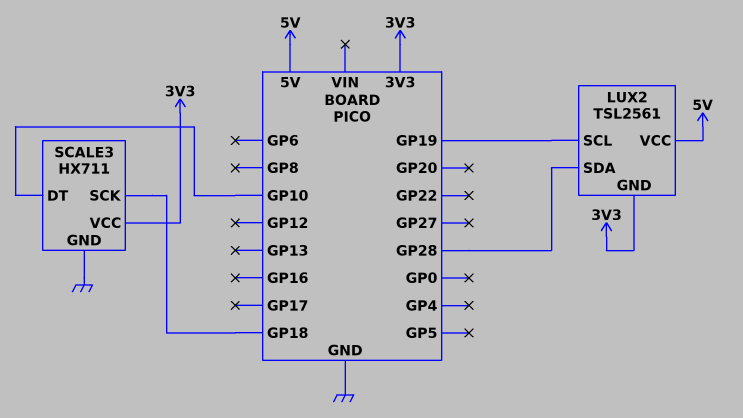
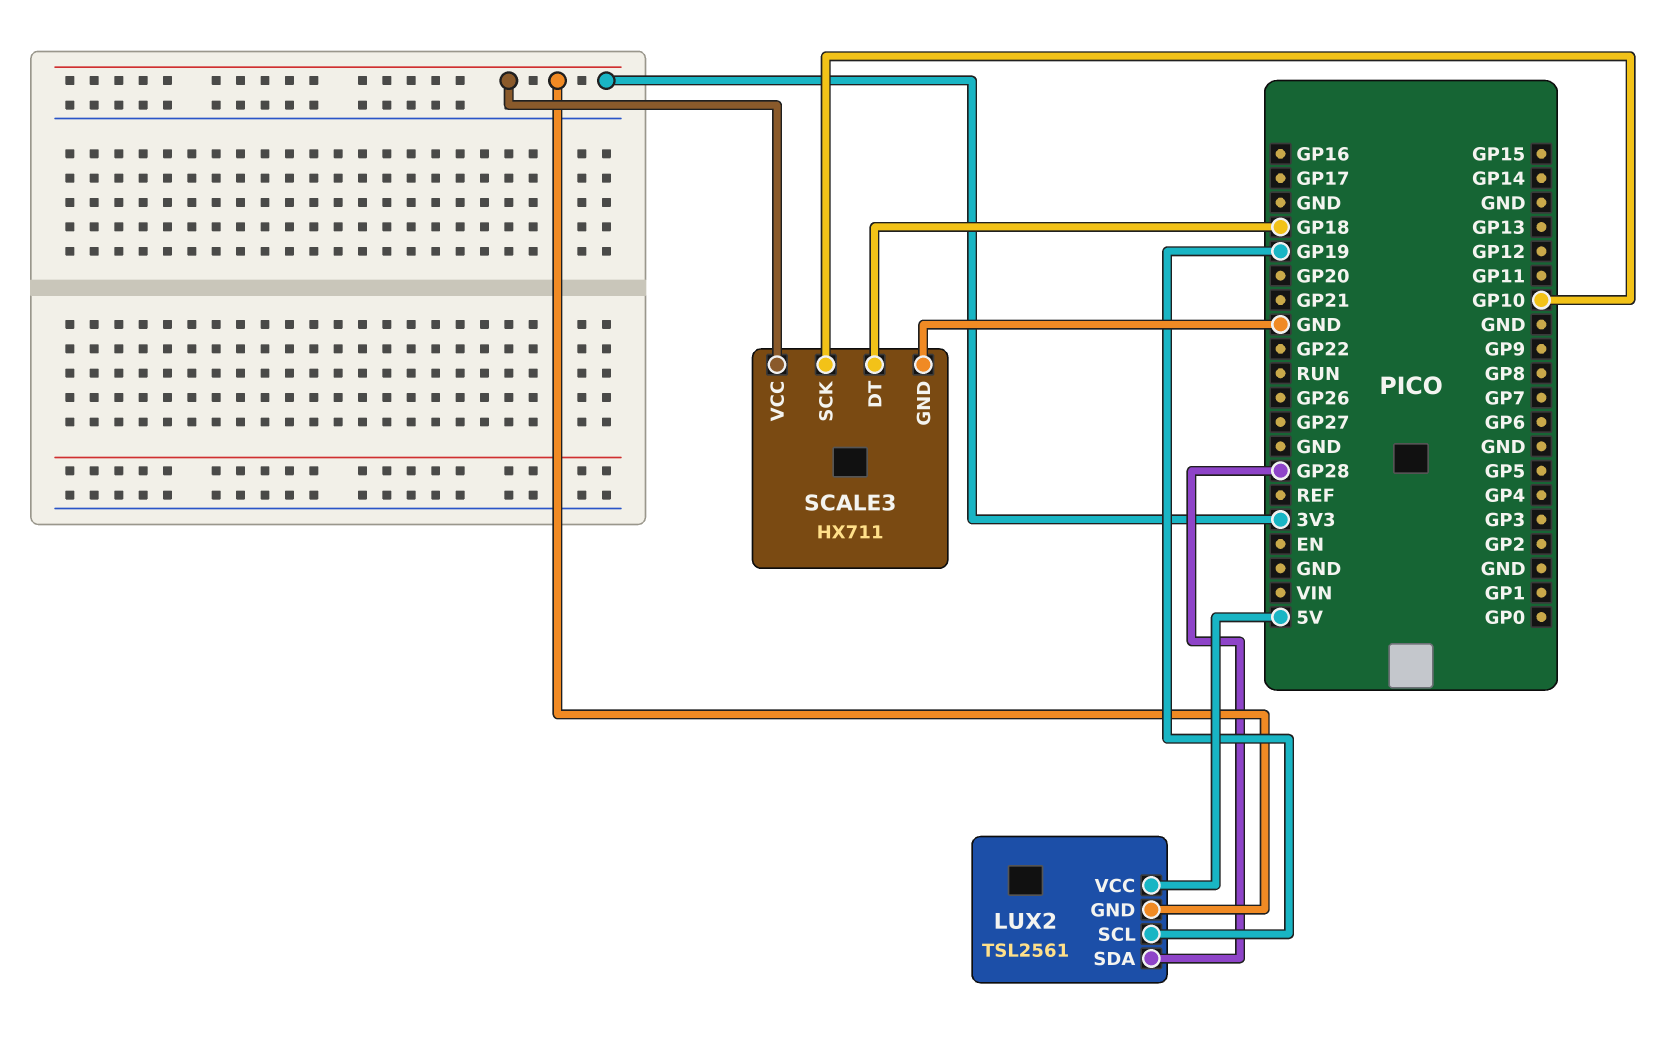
SCALE3 pin DT: GP10 -> GP18
SCALE3 pin SCK: GP18 -> GP10

